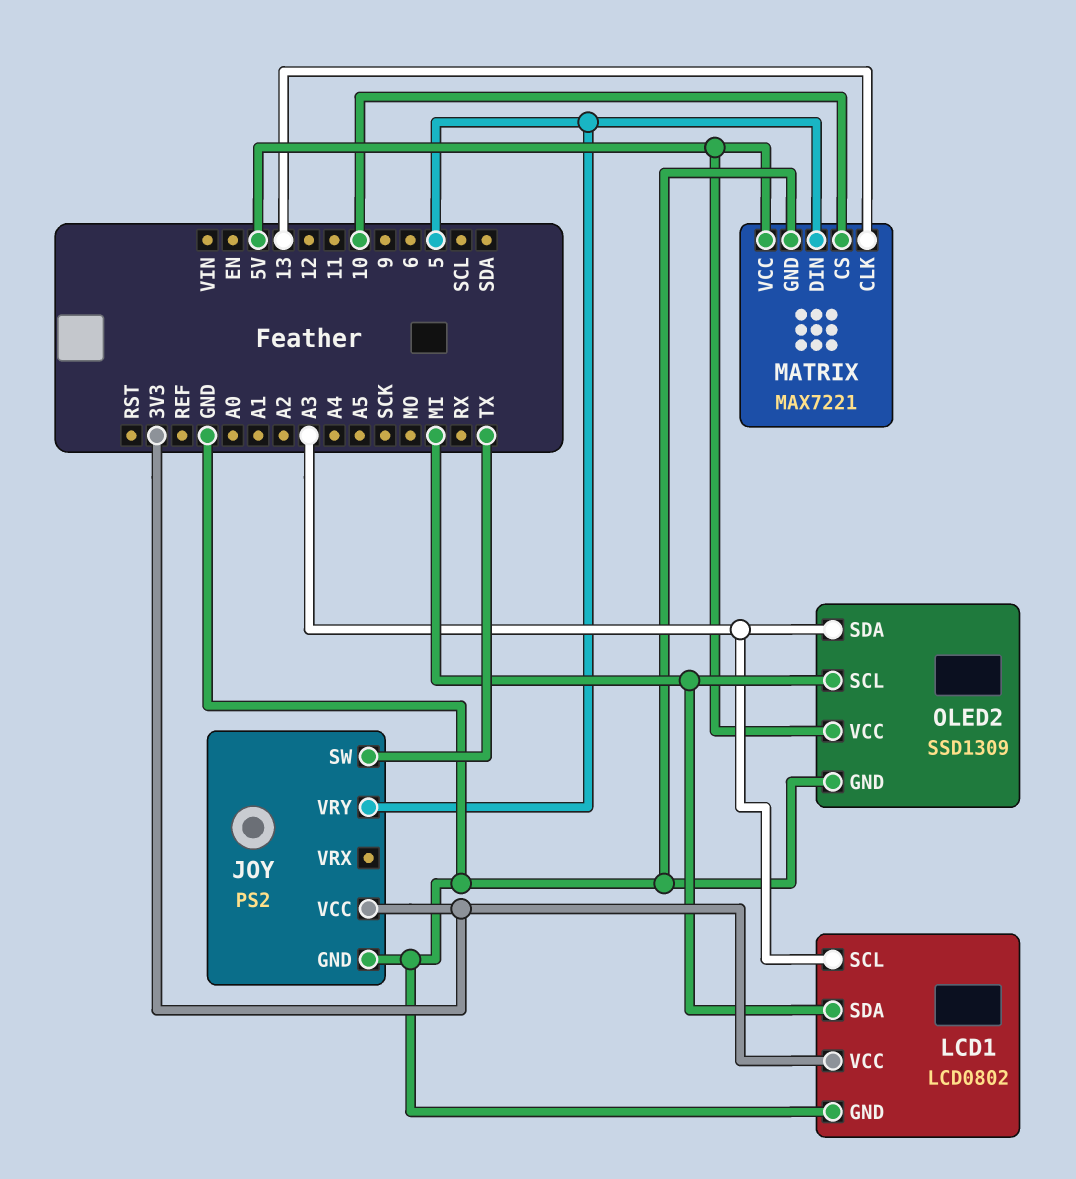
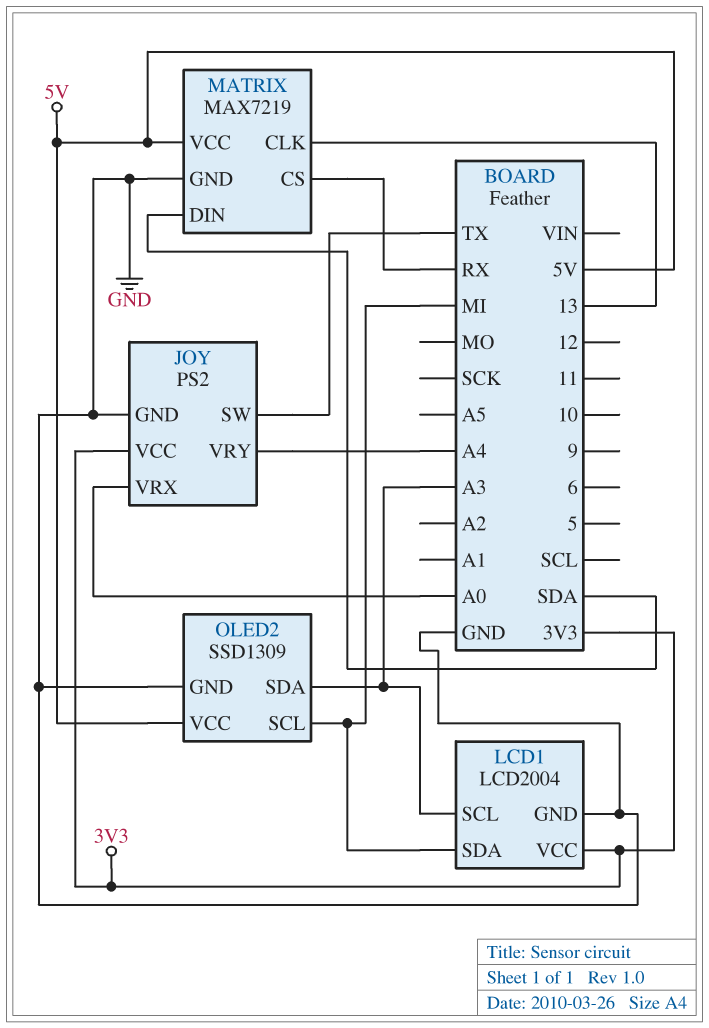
JOY pin VRX: none -> A0
JOY pin VRY: 5 -> A4
LCD1: LCD0802 -> LCD2004
MATRIX: MAX7221 -> MAX7219
MATRIX pin CS: 10 -> RX
MATRIX pin DIN: 5 -> SDA

